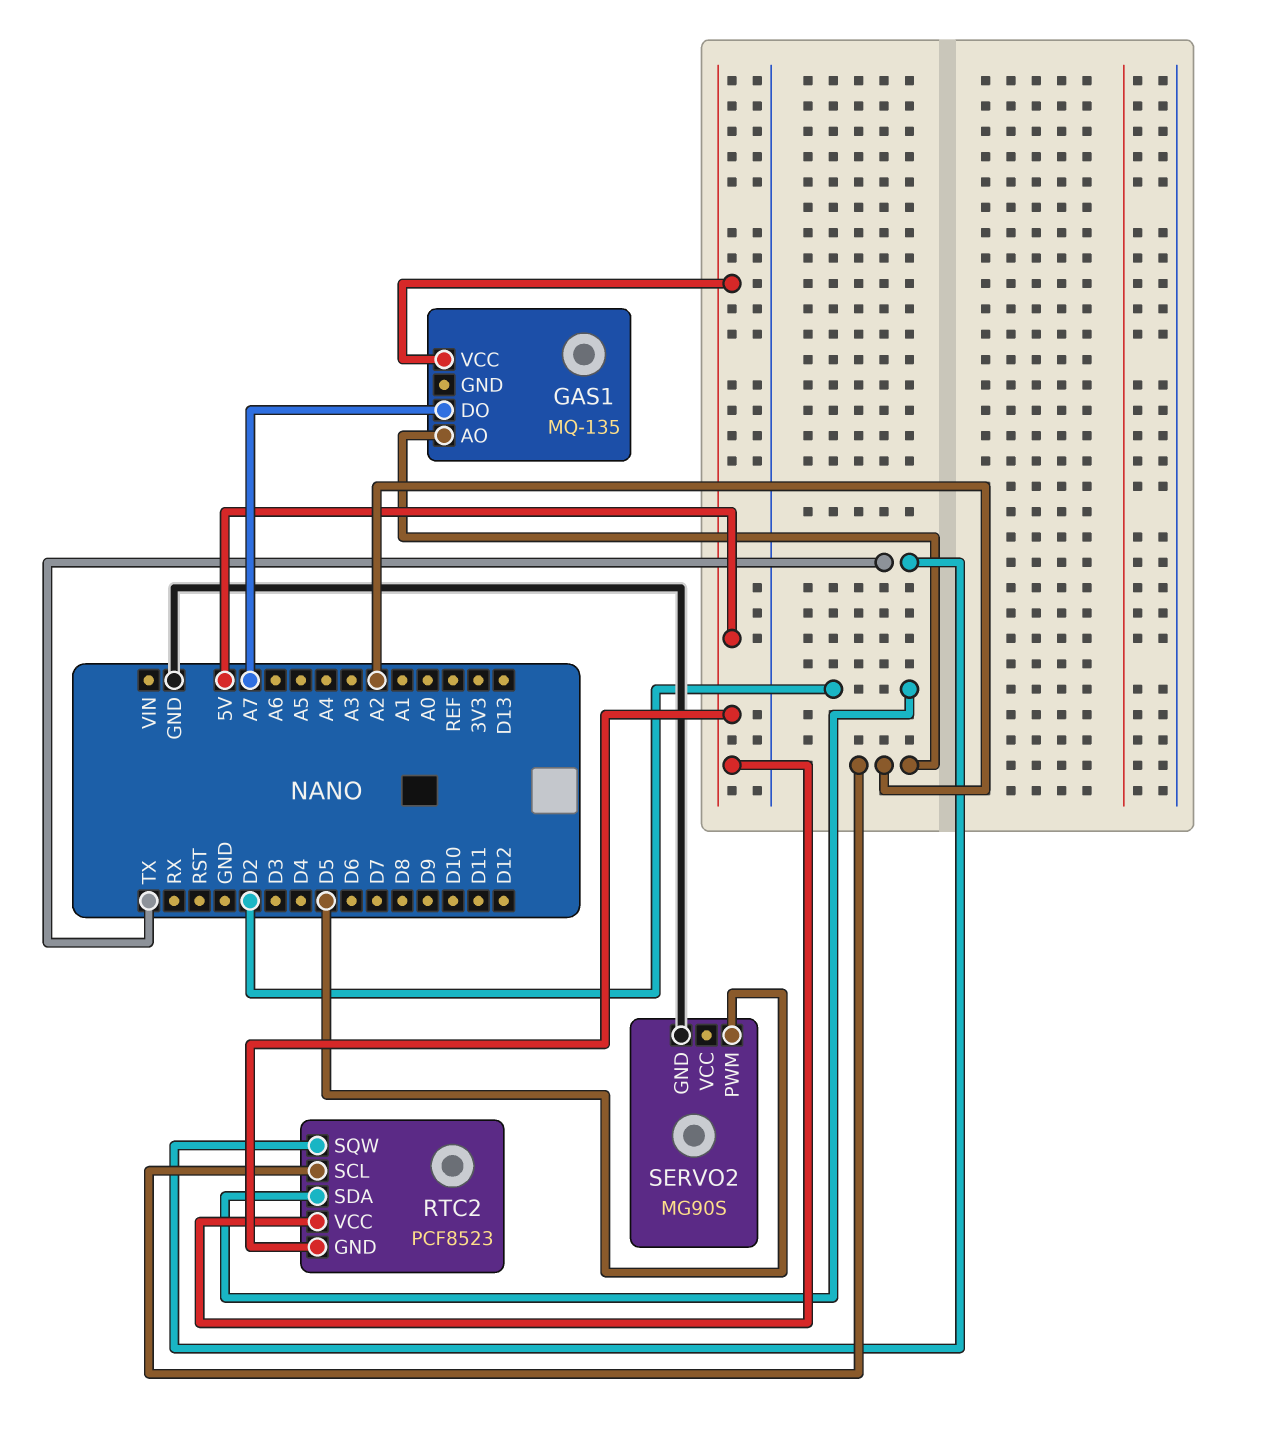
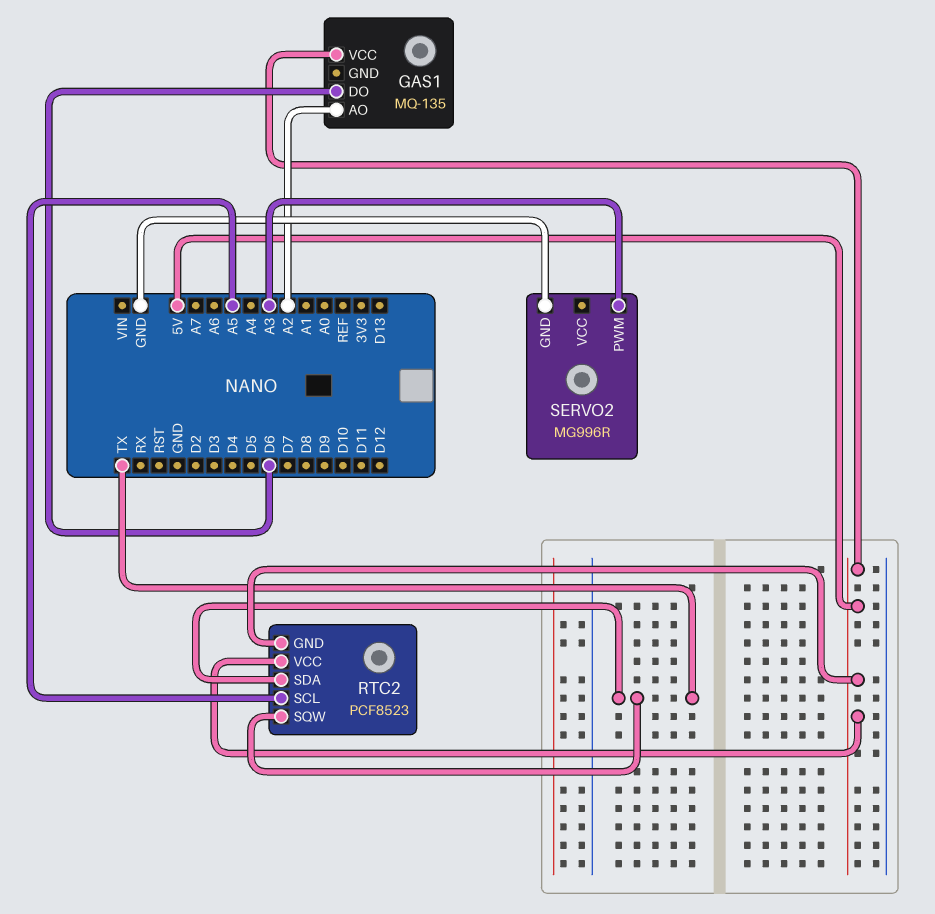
GAS1 pin DO: A7 -> D6
RTC2 pin SCL: A2 -> A5
RTC2 pin SDA: D2 -> TX
SERVO2: MG90S -> MG996R
SERVO2 pin PWM: D5 -> A3

